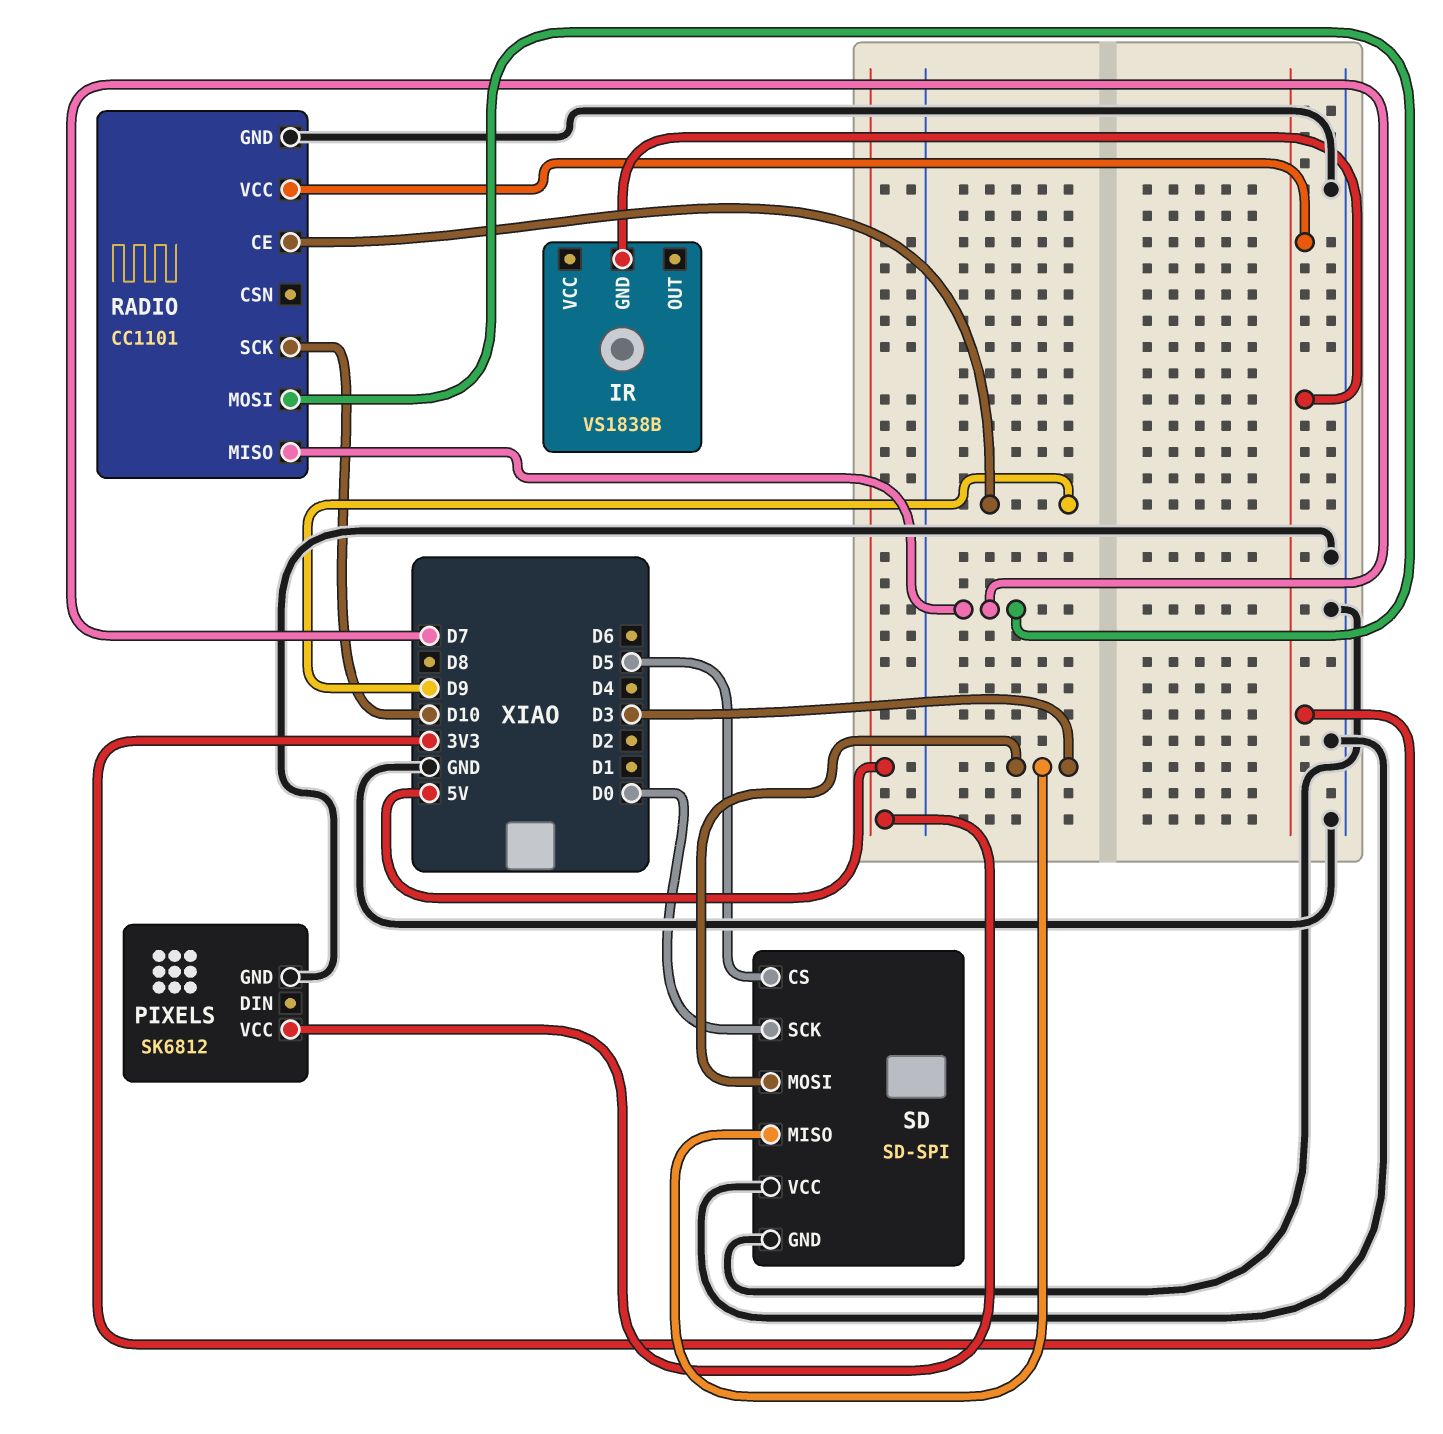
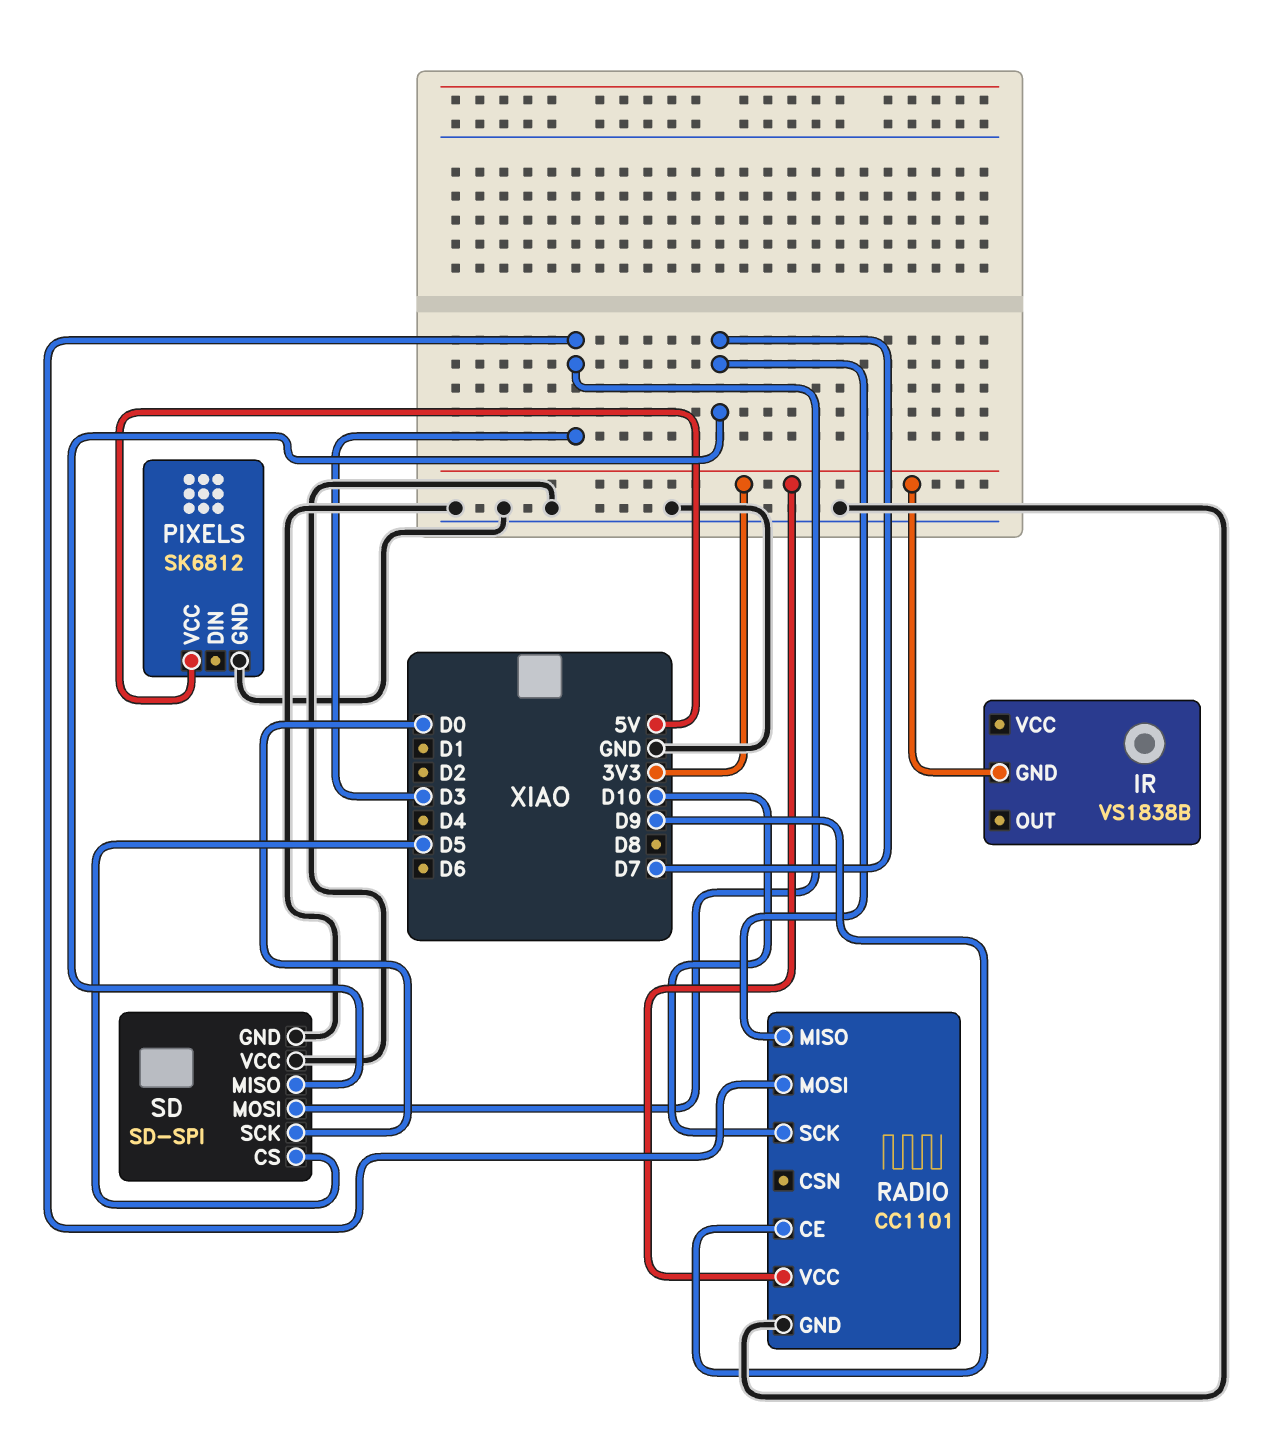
RADIO pin MOSI: D7 -> D3
SD pin MISO: D3 -> D7

